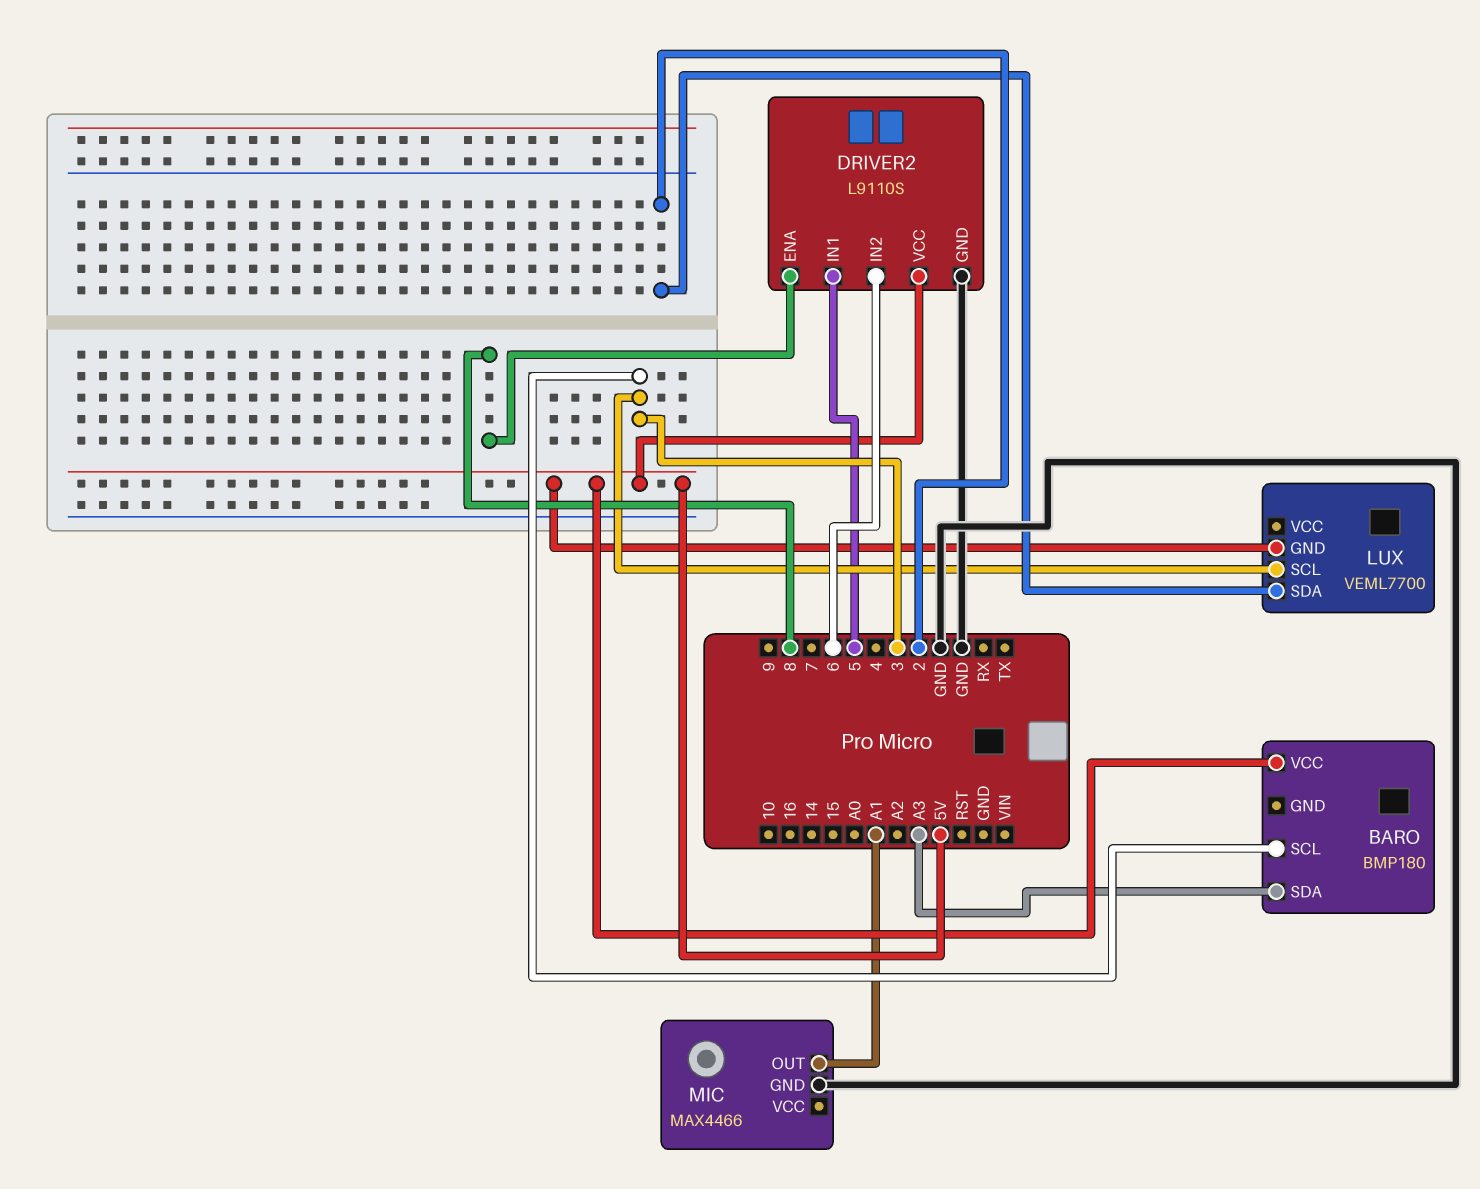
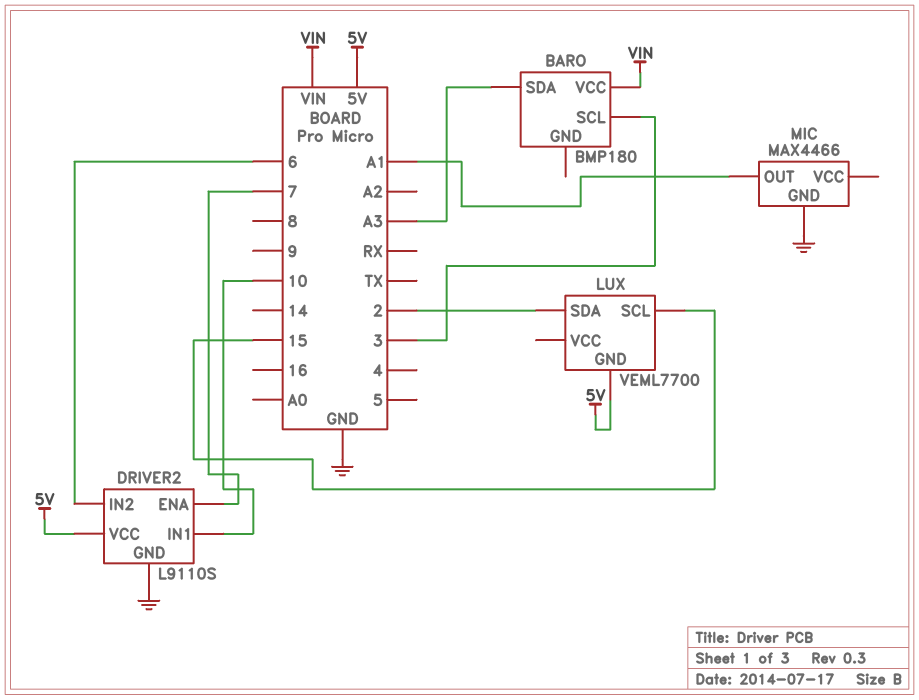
BARO pin VCC: 5V -> VIN
DRIVER2 pin ENA: 8 -> 7
DRIVER2 pin IN1: 5 -> 10
LUX pin SCL: 3 -> 15

